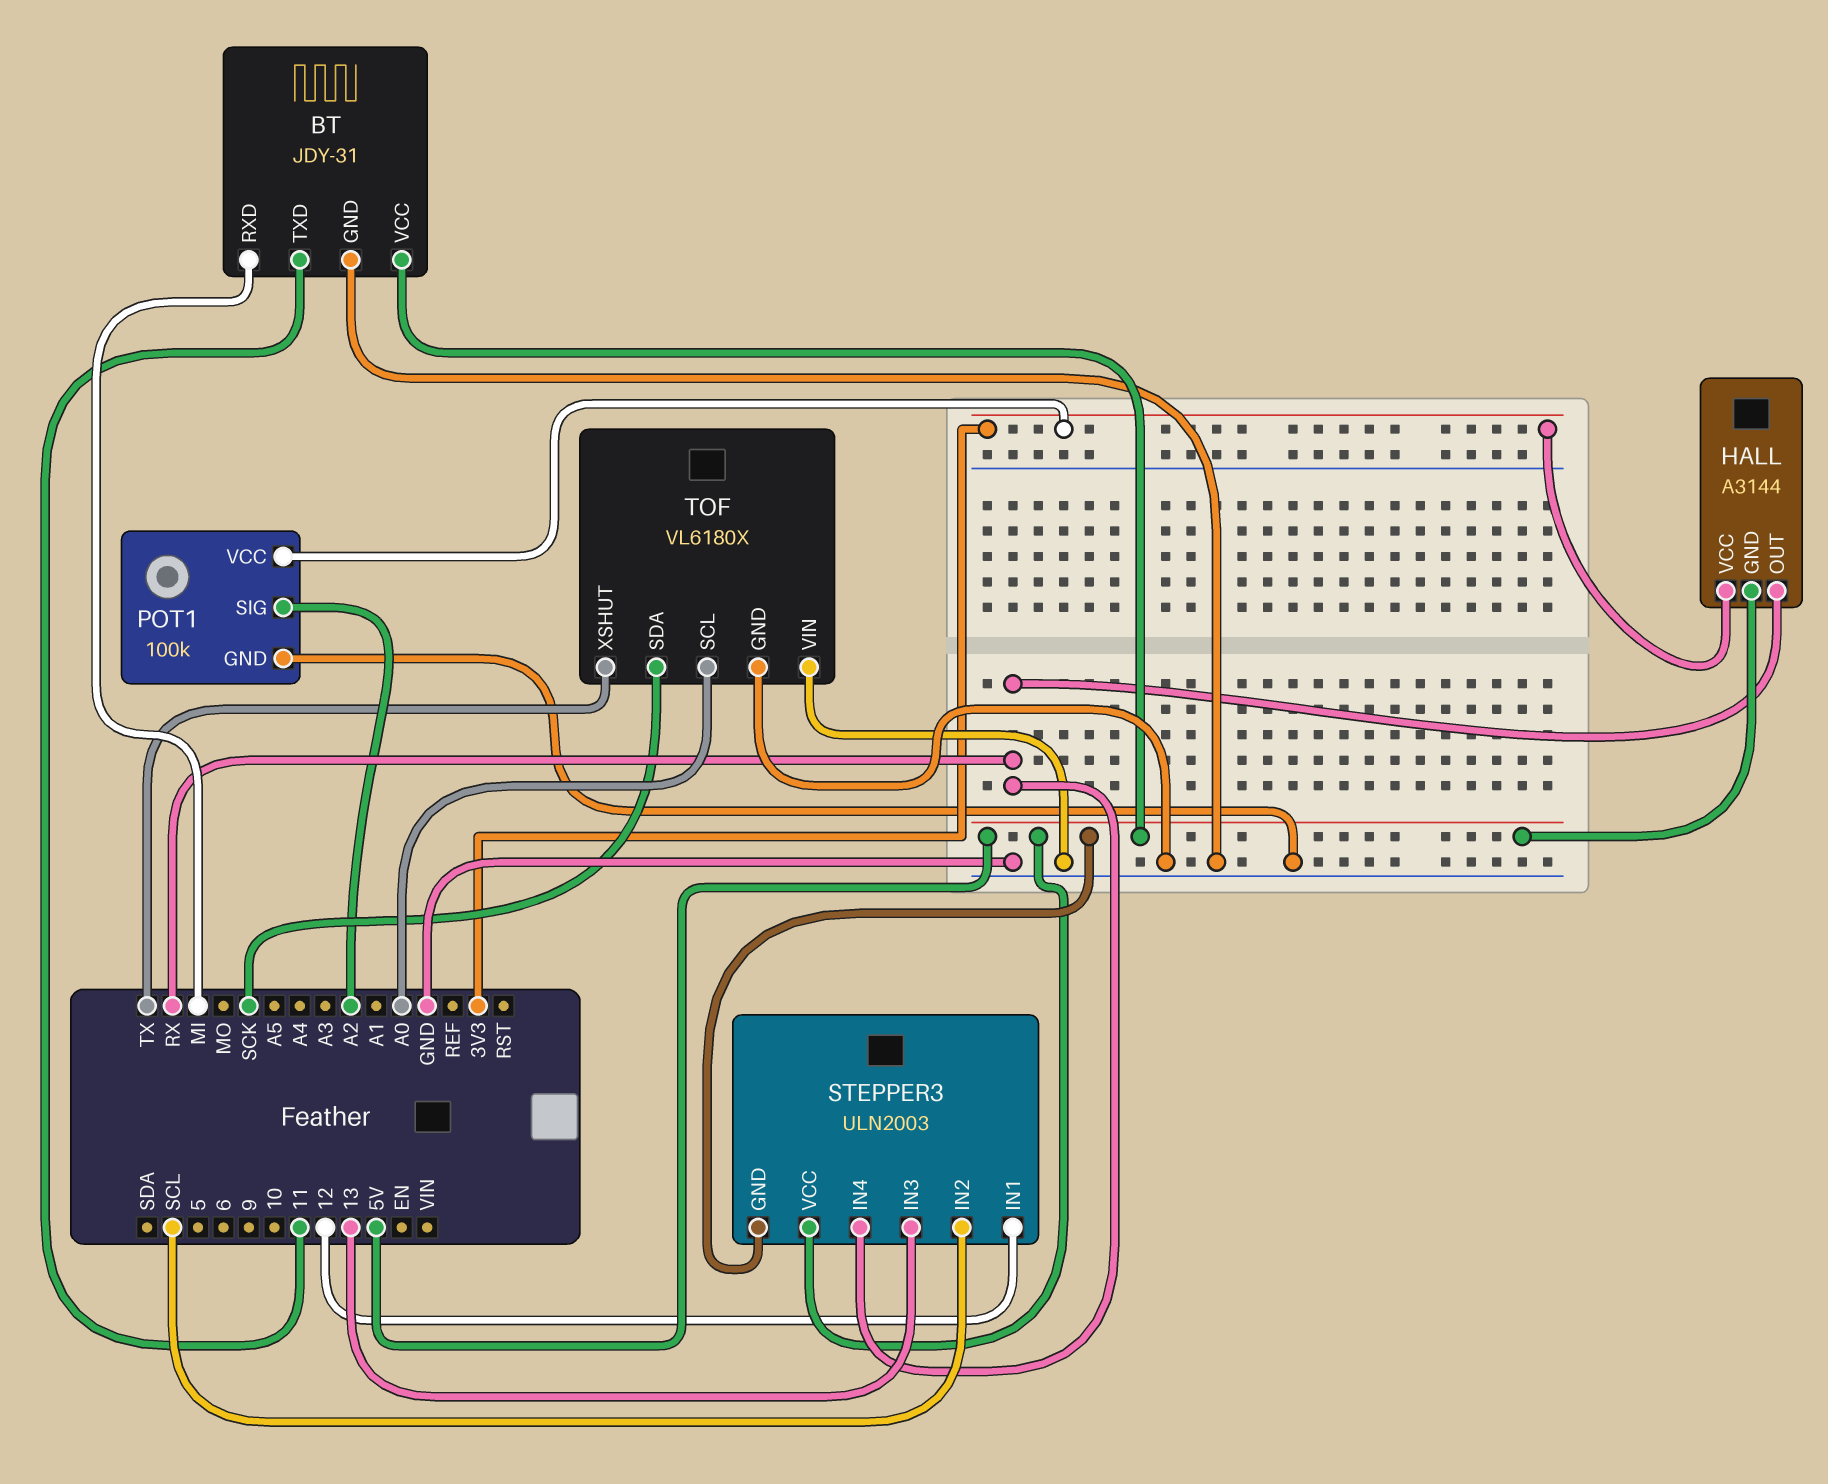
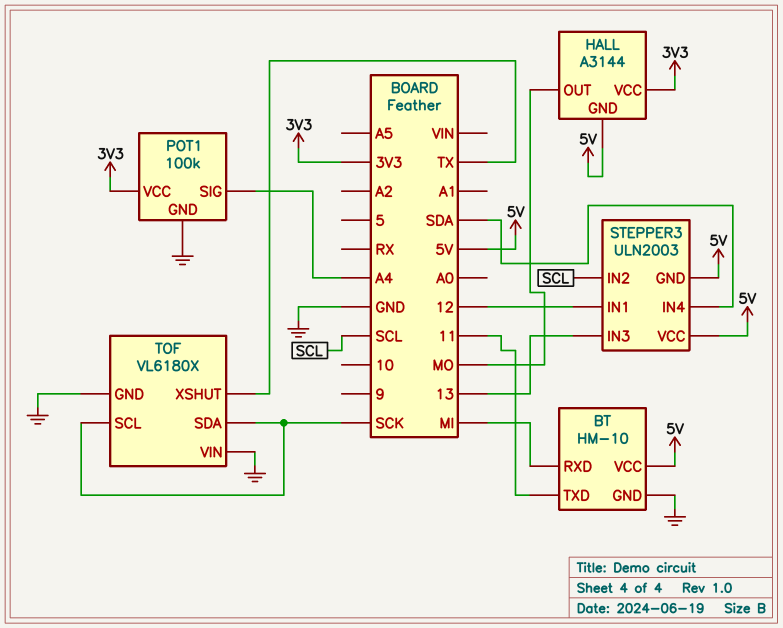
BT: JDY-31 -> HM-10
HALL pin OUT: RX -> MO
POT1 pin SIG: A2 -> A4
STEPPER3 pin IN4: RX -> SDA
TOF pin SCL: A0 -> SCK

